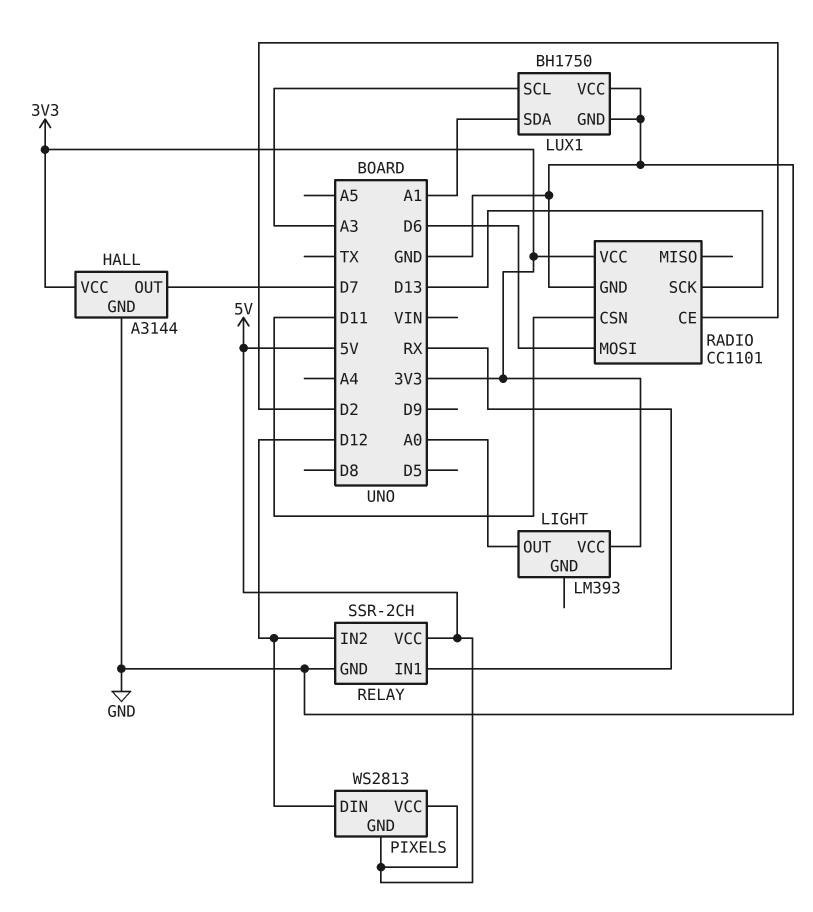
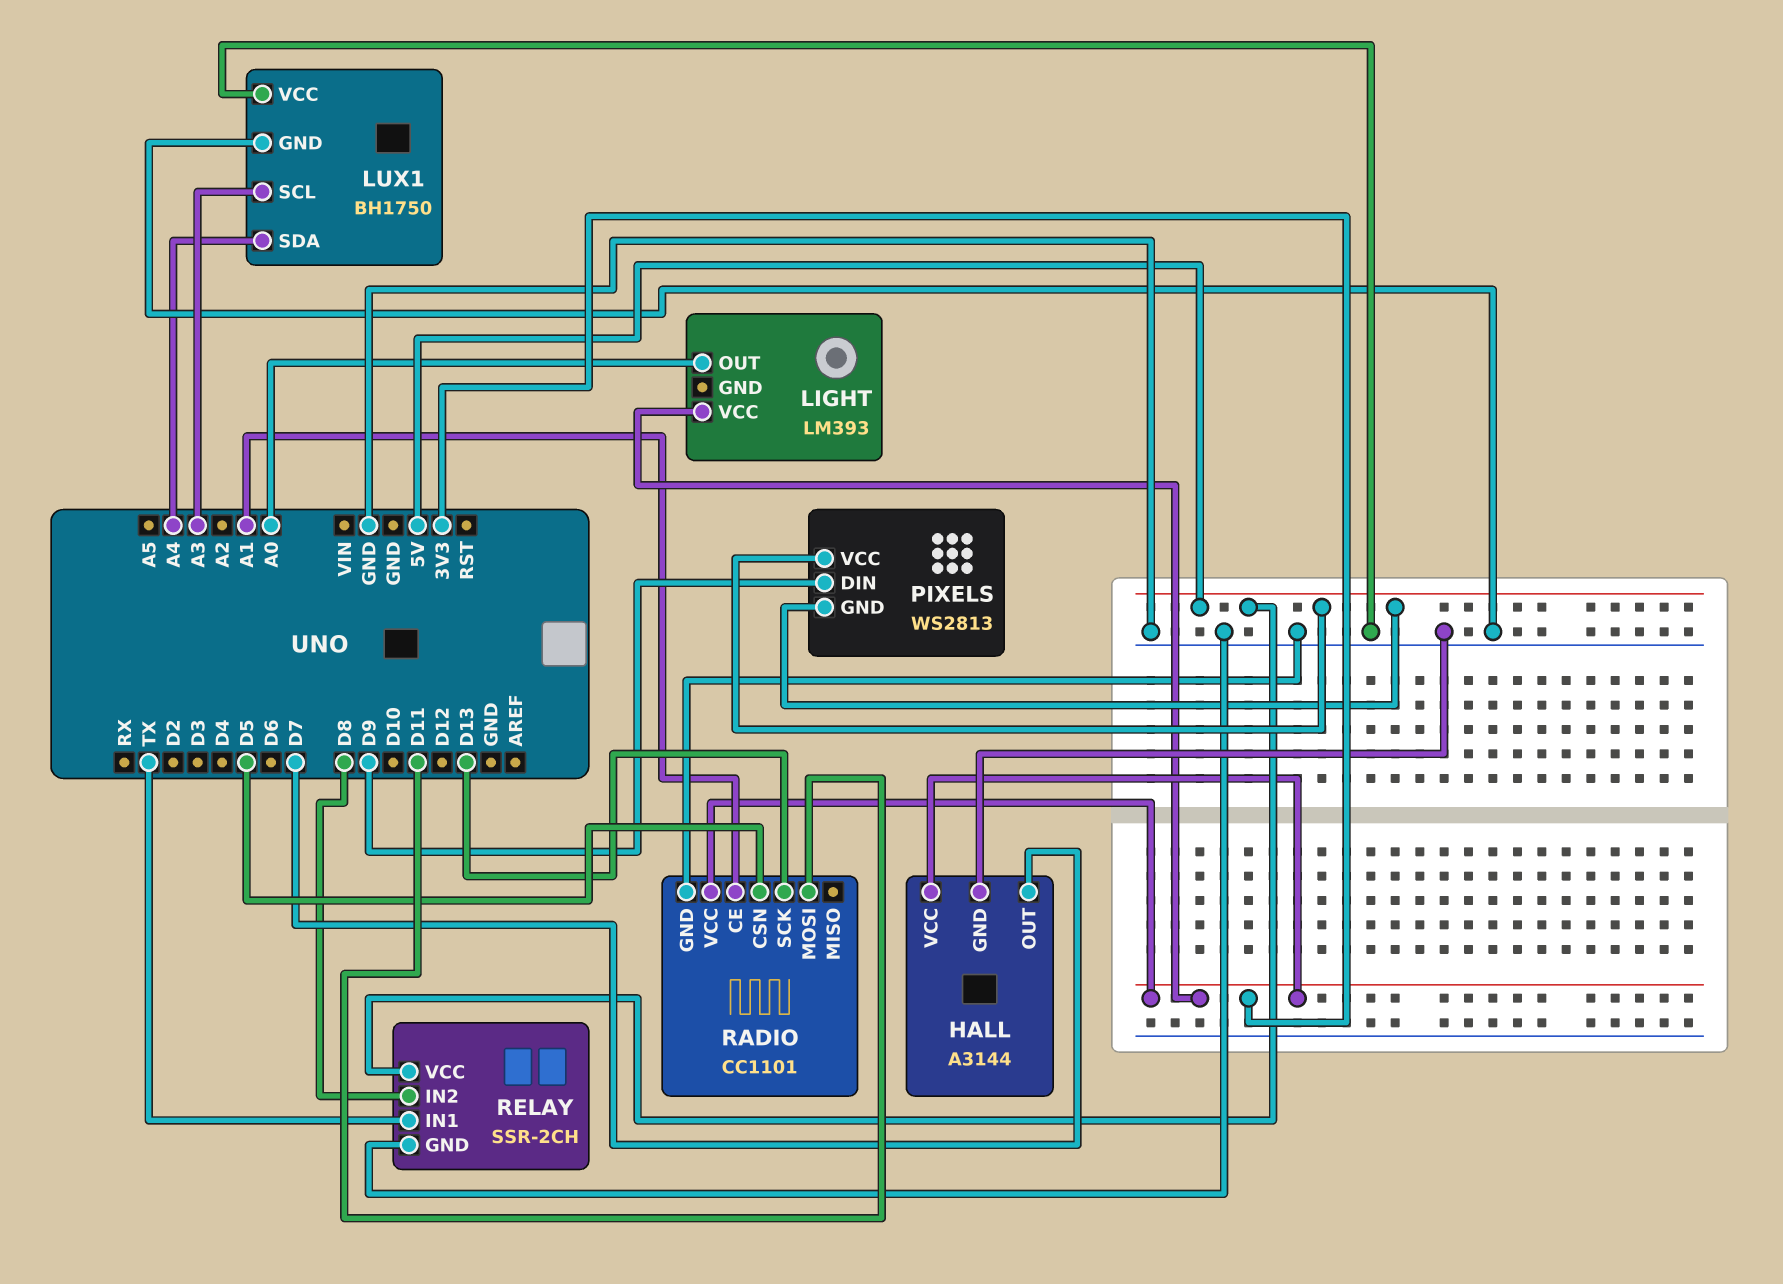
LUX1 pin SDA: A1 -> A4
PIXELS pin DIN: D12 -> D9
RADIO pin CE: D2 -> A1
RADIO pin CSN: D11 -> D5
RADIO pin MOSI: D6 -> D11
RELAY pin IN1: RX -> TX
RELAY pin IN2: D12 -> D8

